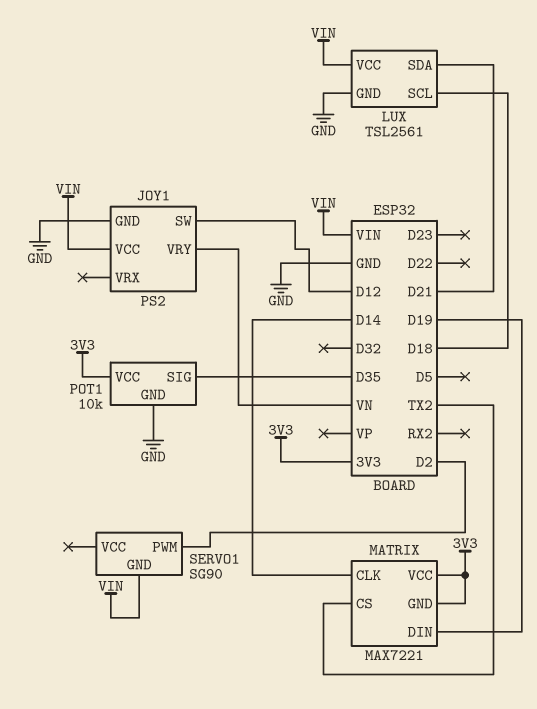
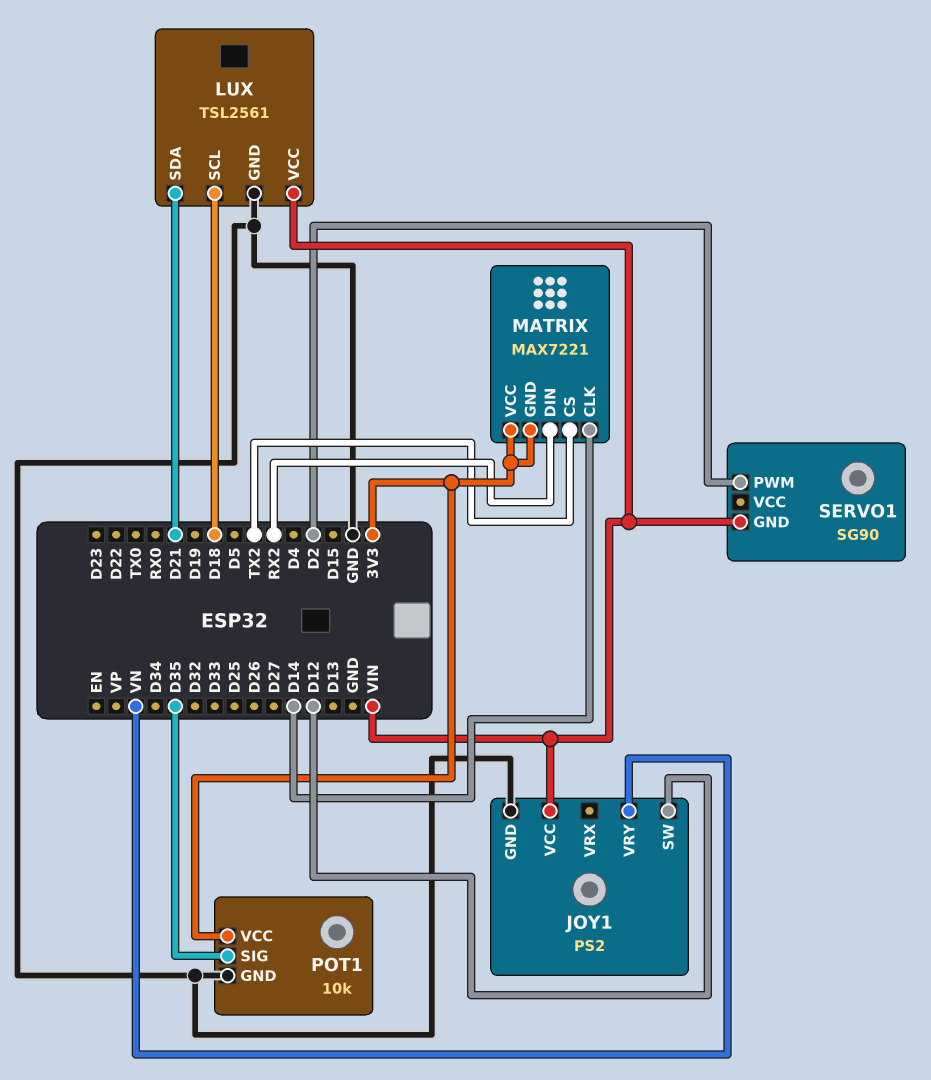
MATRIX pin DIN: D19 -> RX2

